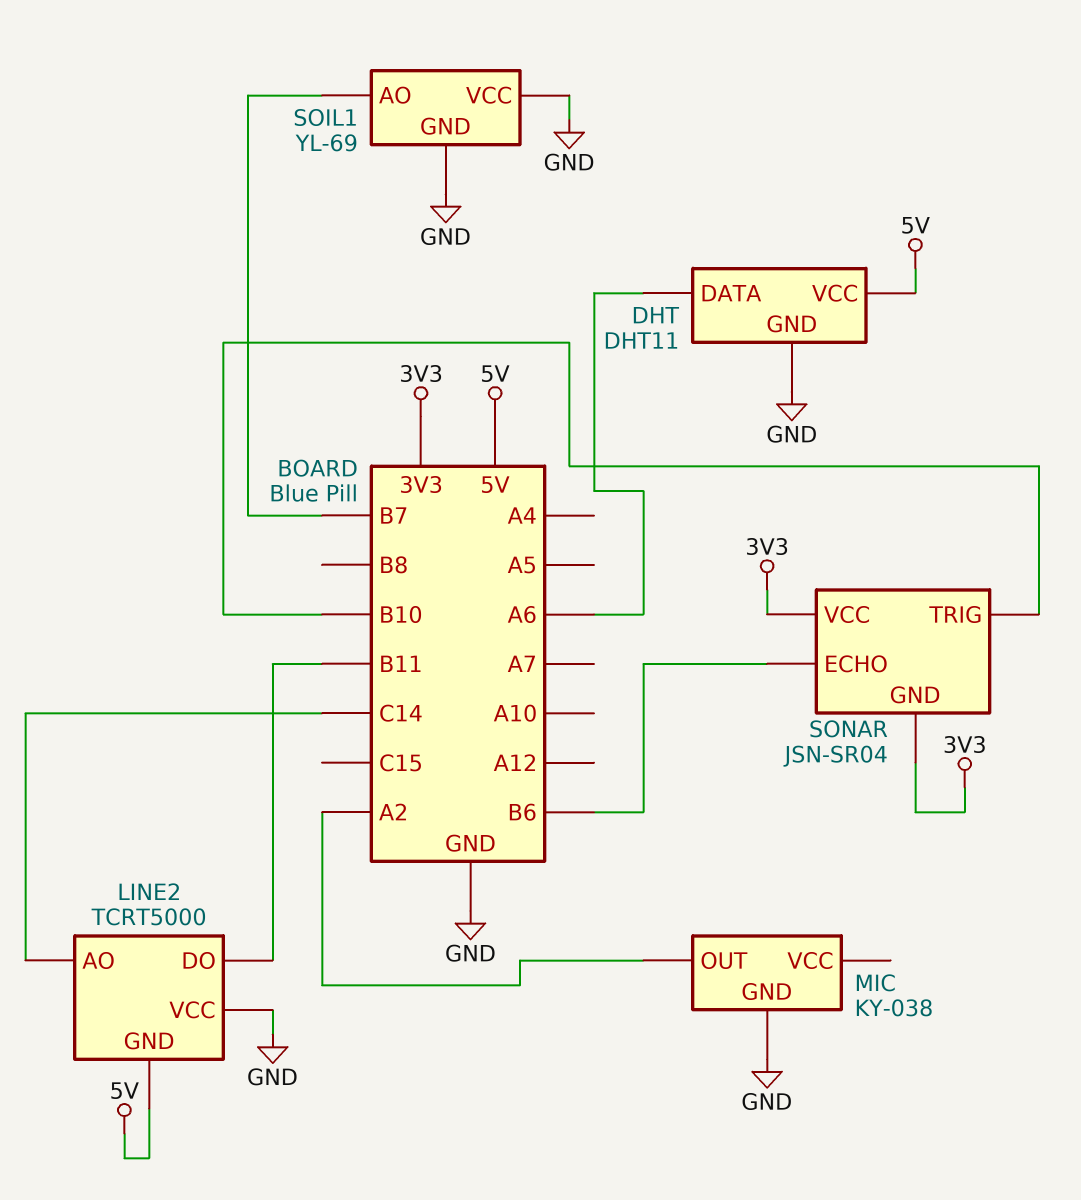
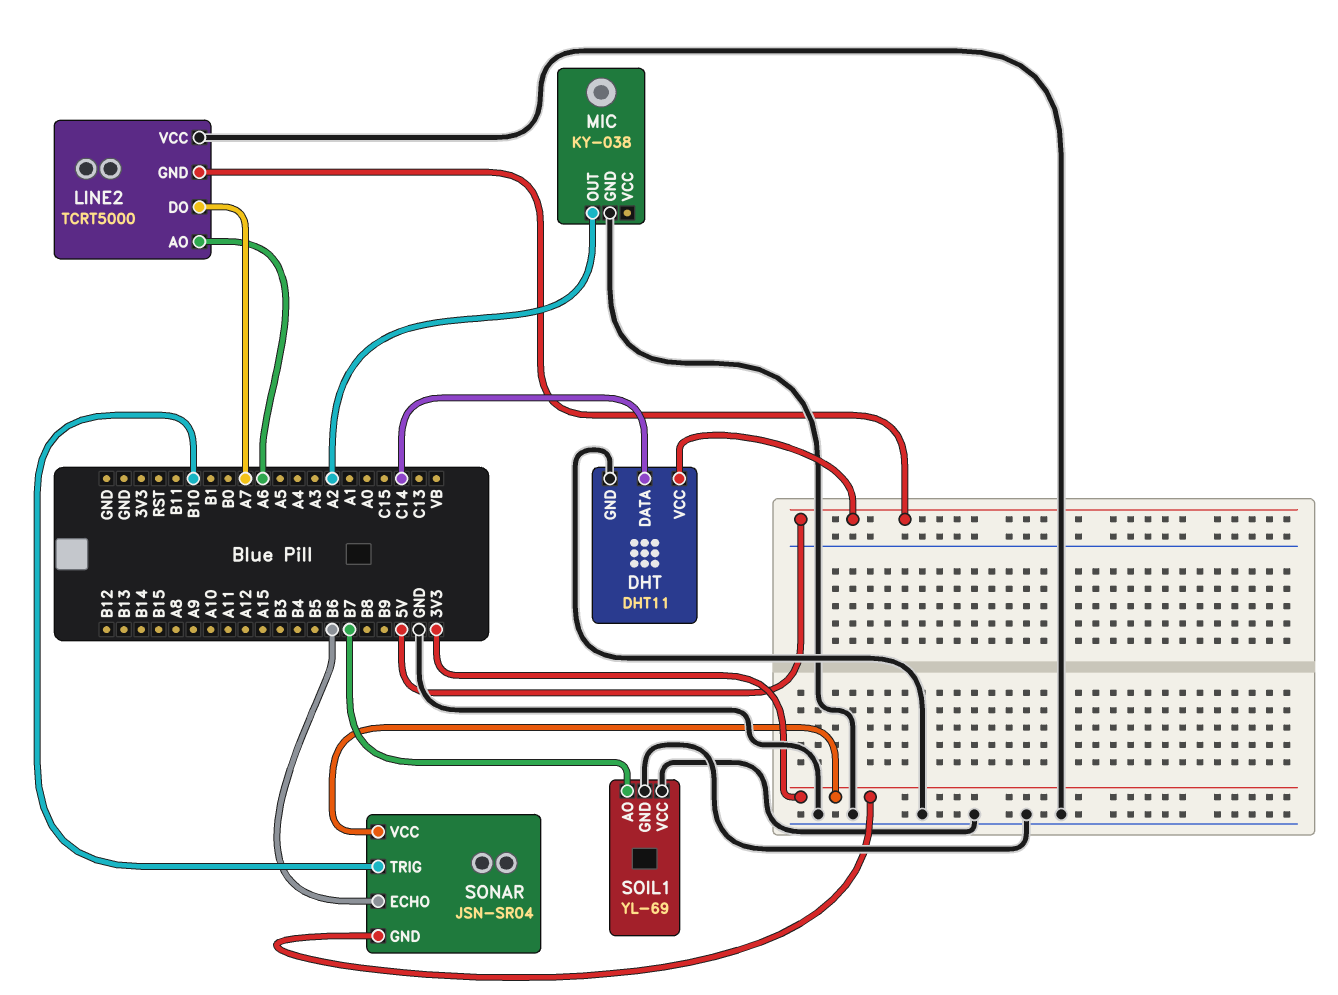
DHT pin DATA: A6 -> C14
LINE2 pin AO: C14 -> A6
LINE2 pin DO: B11 -> A7

